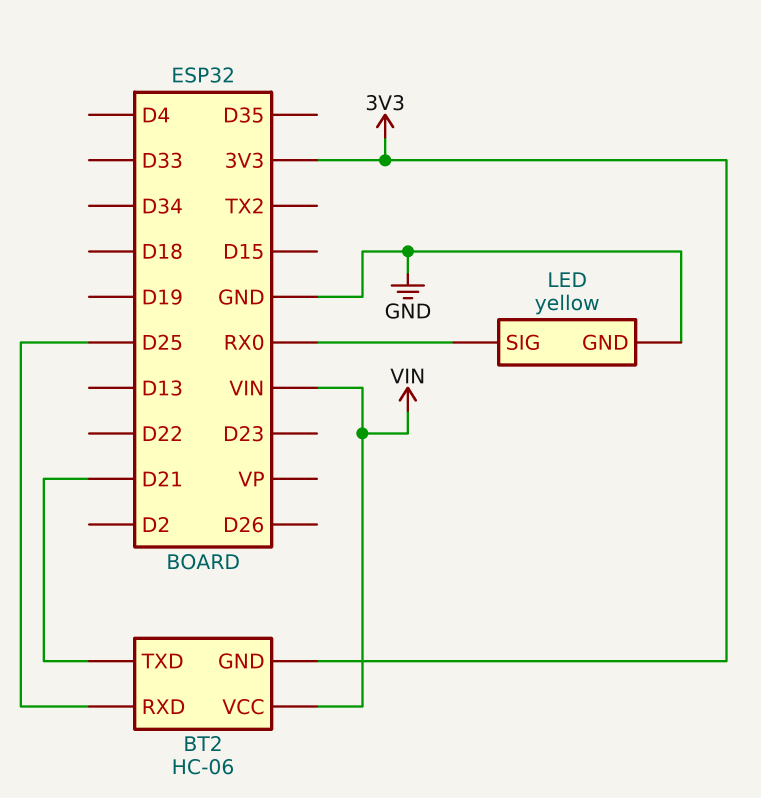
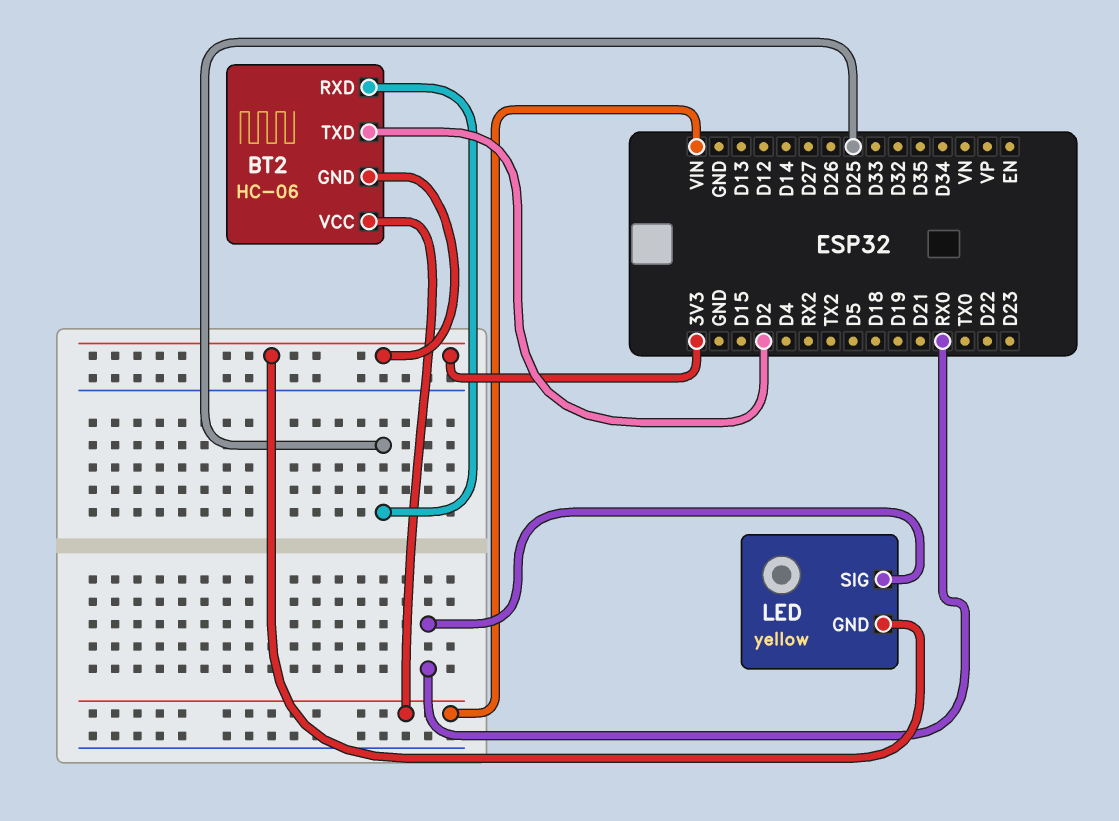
BT2 pin TXD: D21 -> D2
LED pin GND: GND -> 3V3

